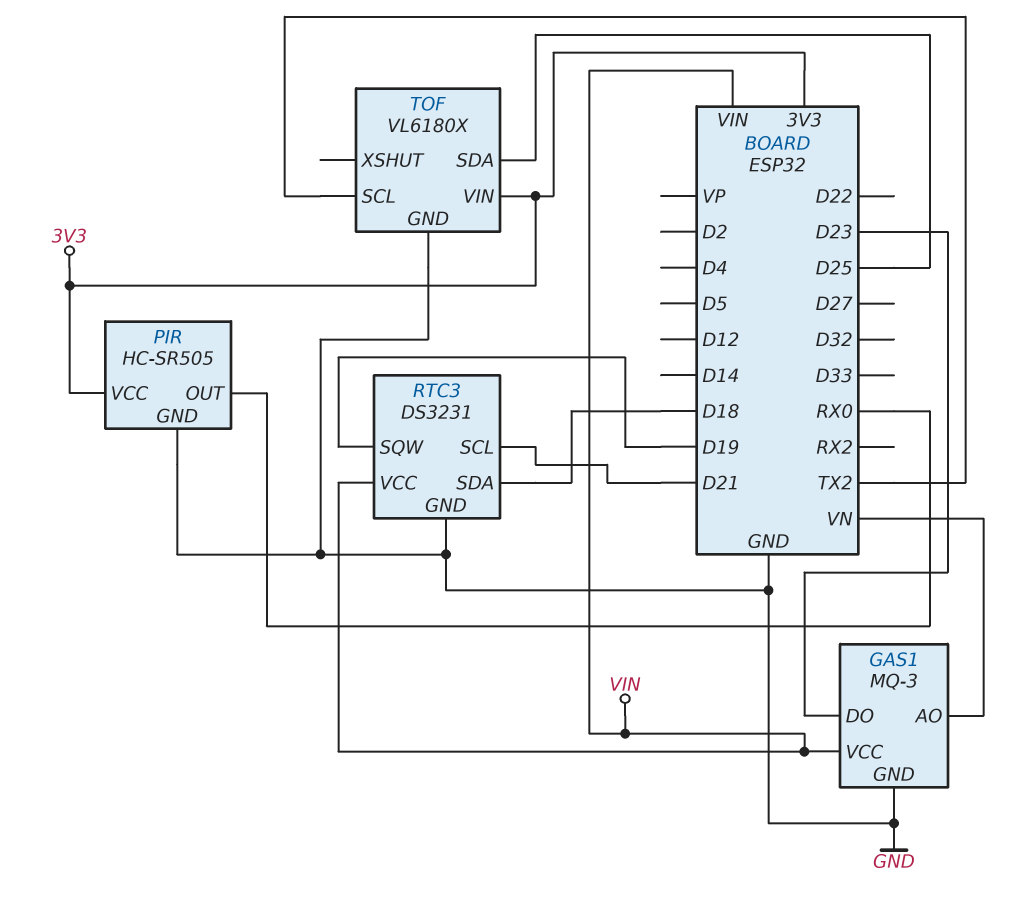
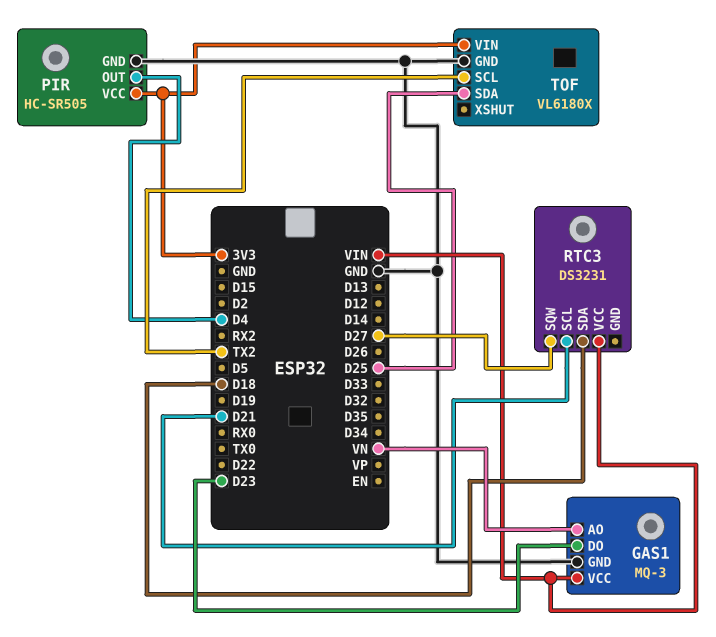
PIR pin OUT: RX0 -> D4
RTC3 pin GND: GND -> none
RTC3 pin SQW: D19 -> D27

